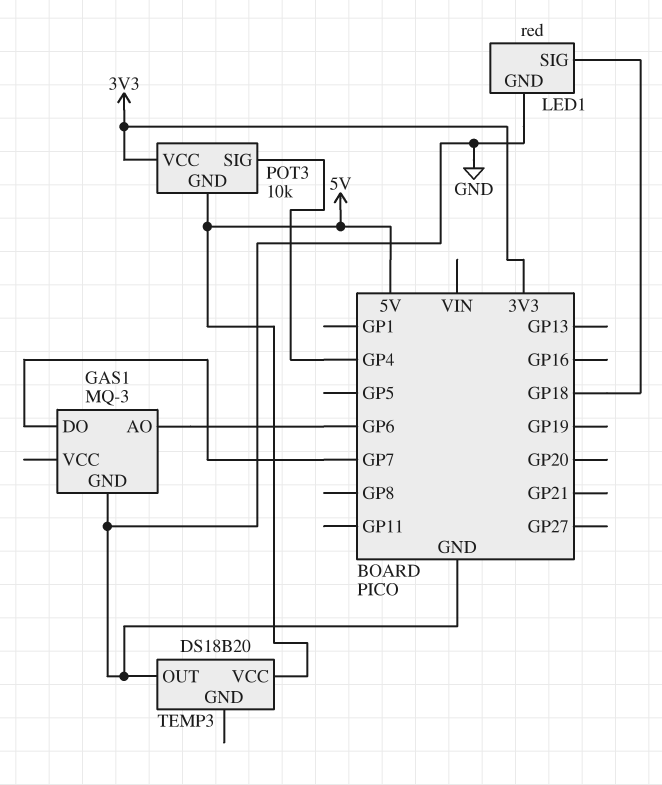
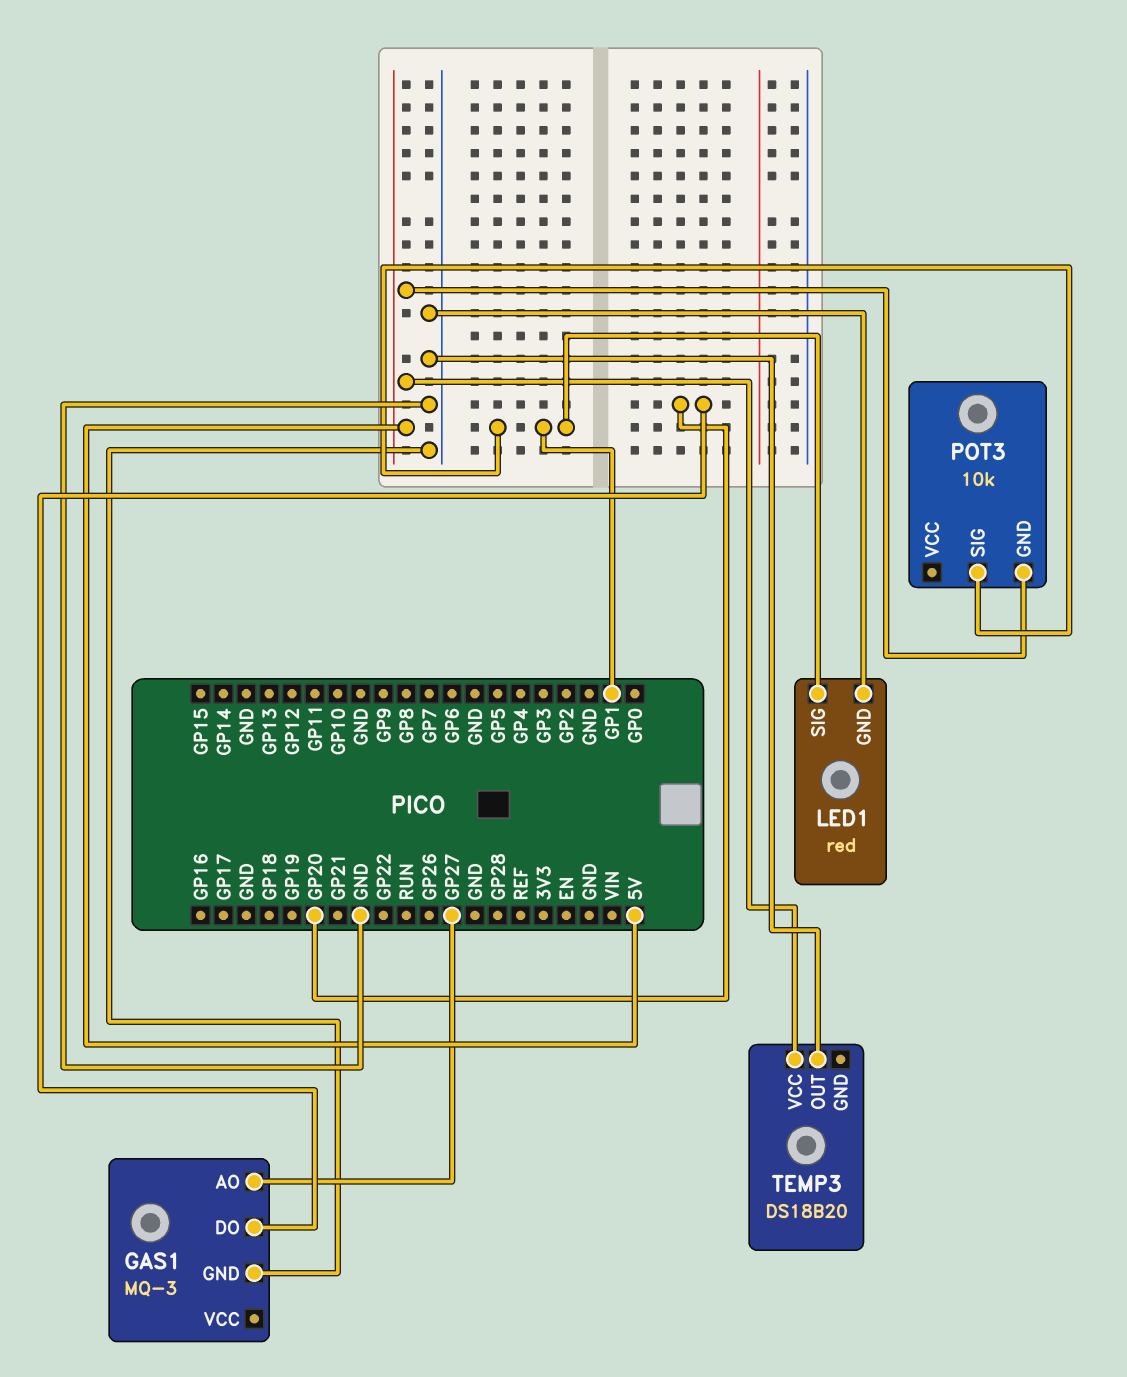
GAS1 pin AO: GP6 -> GP27
GAS1 pin DO: GP7 -> GP20
LED1 pin SIG: GP18 -> GP1
POT3 pin SIG: GP4 -> GP1
POT3 pin VCC: 3V3 -> none

